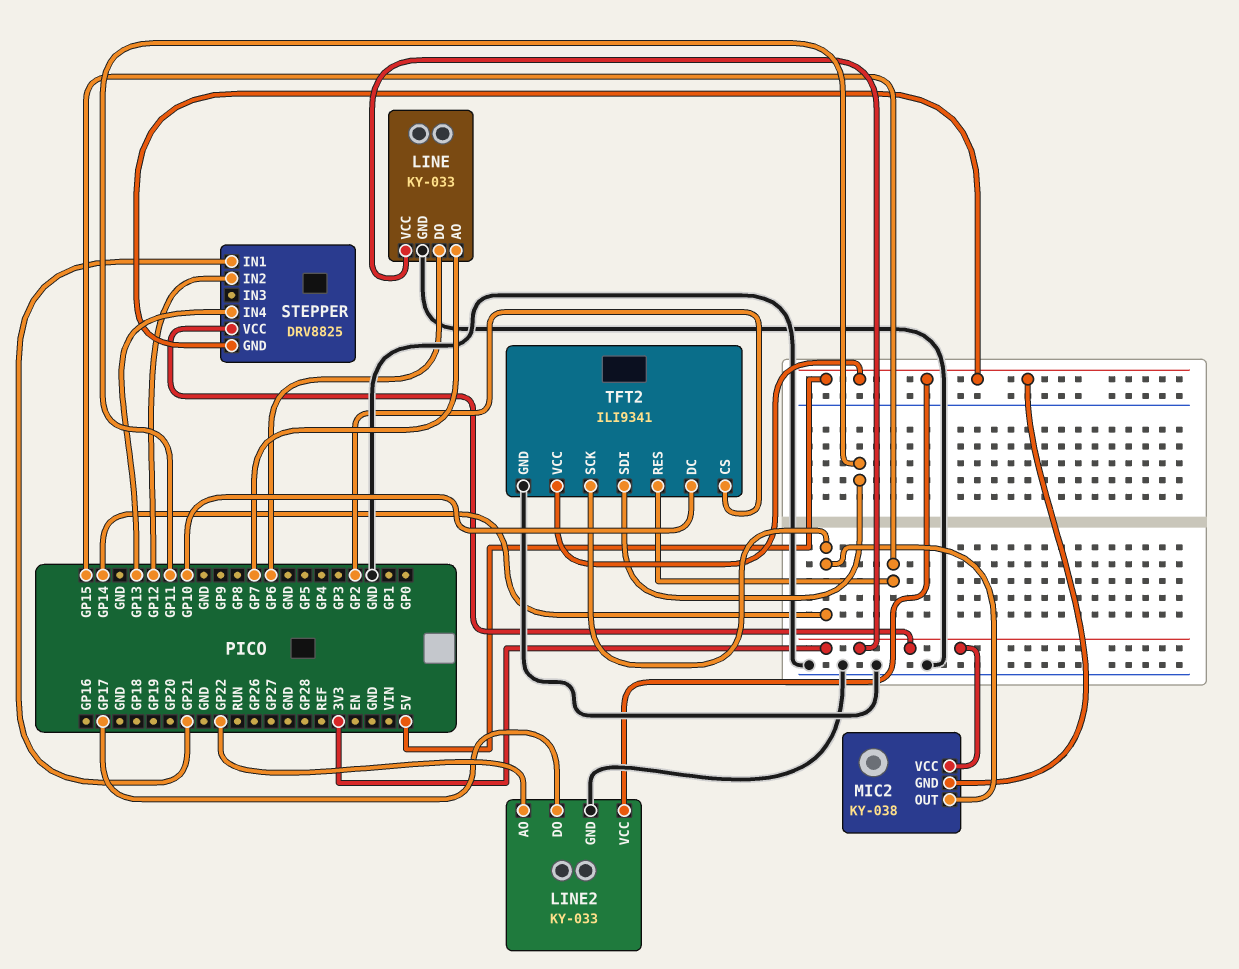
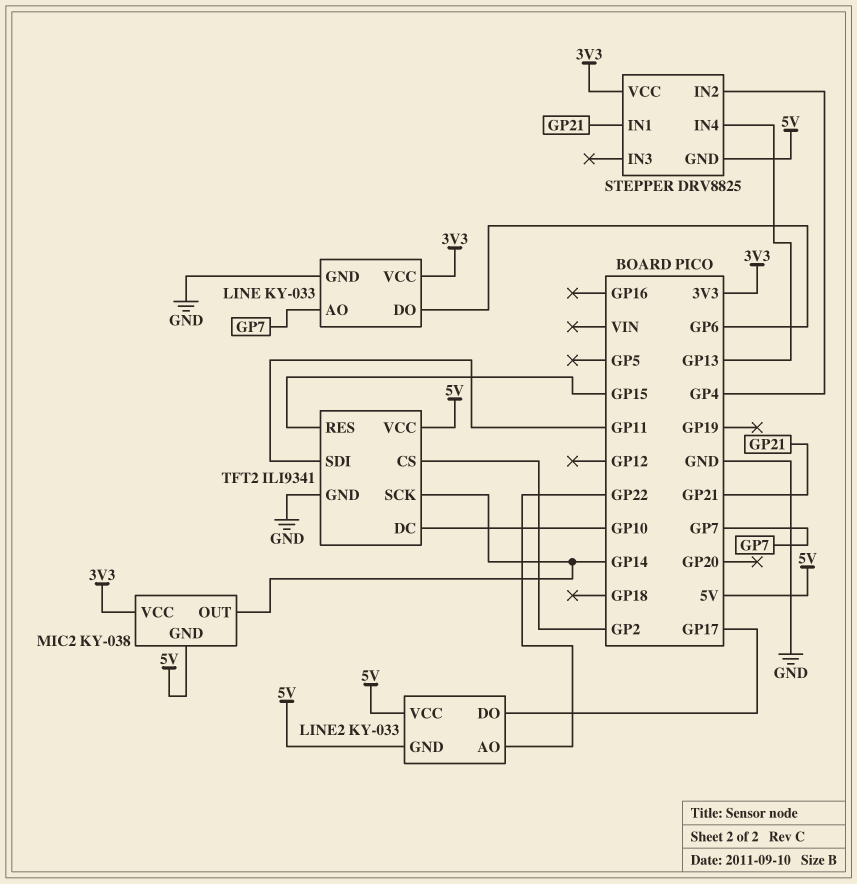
LINE2 pin GND: GND -> 5V
STEPPER pin IN2: GP12 -> GP4

